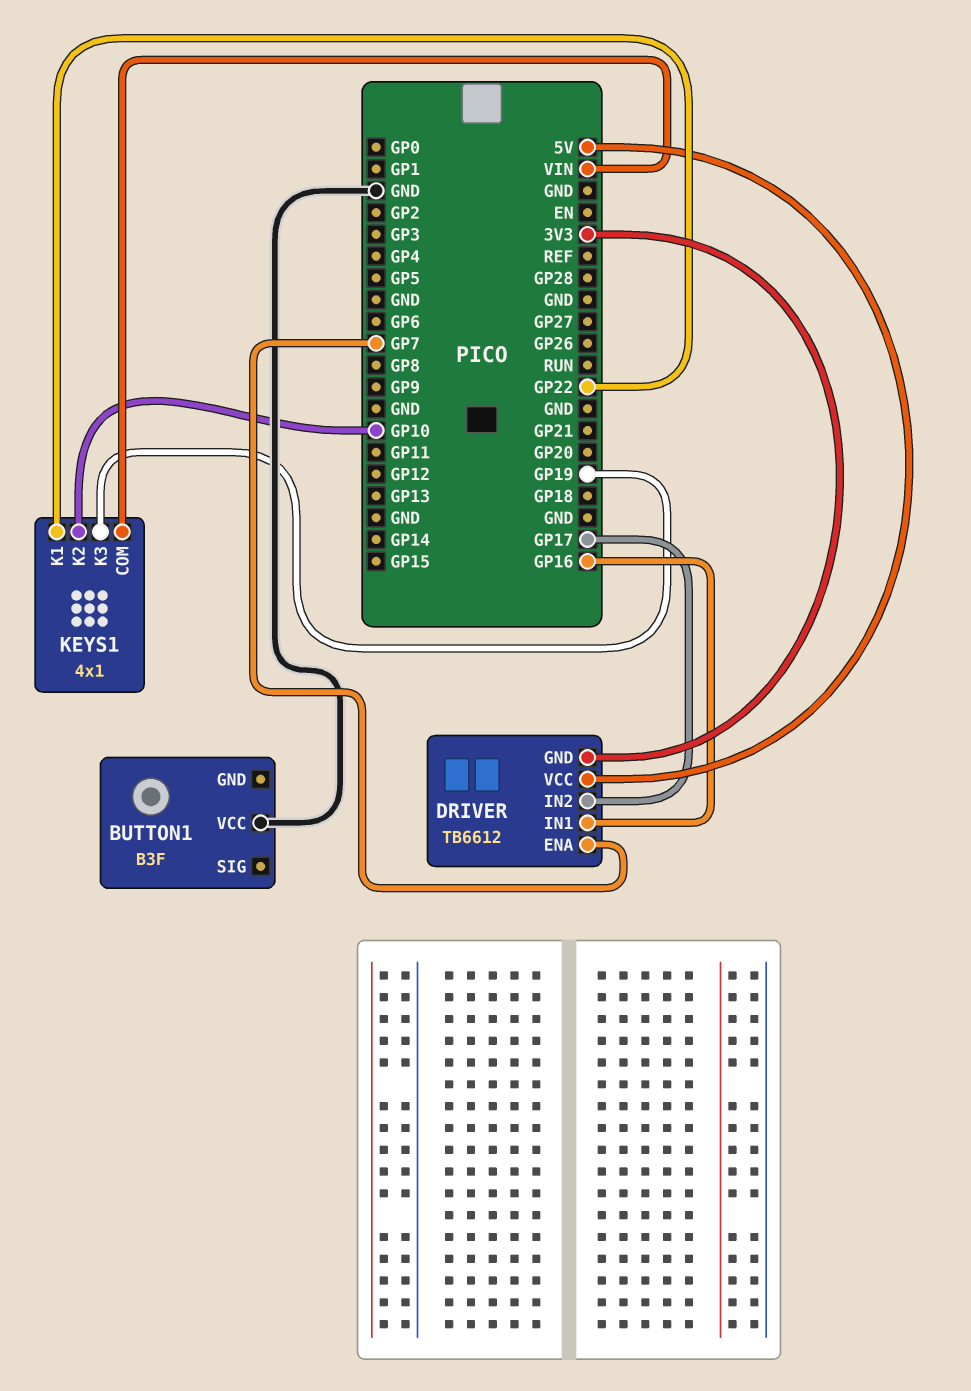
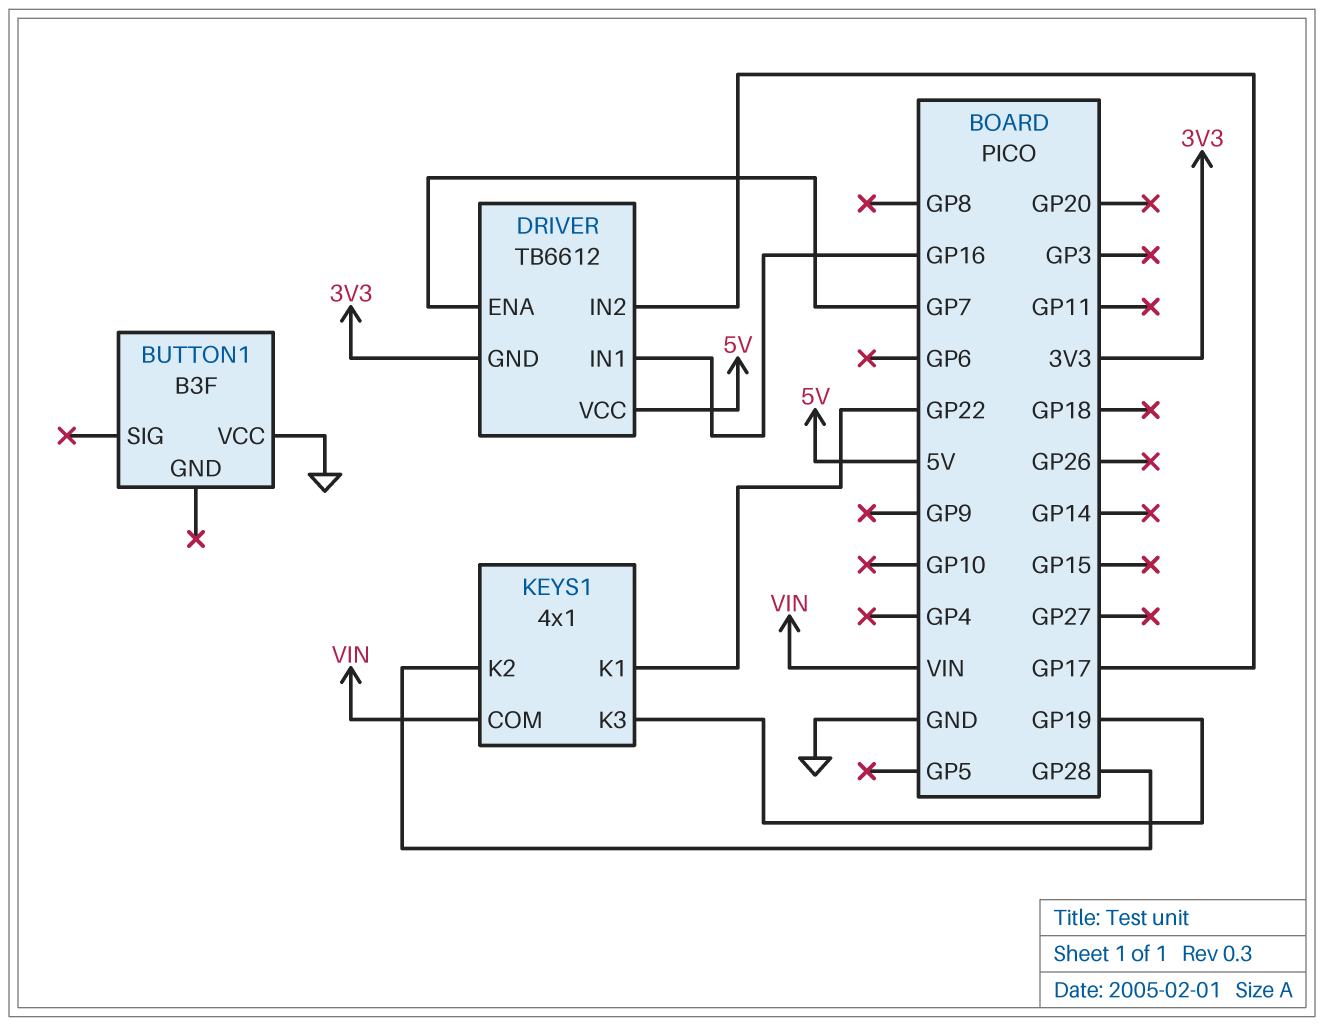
KEYS1 pin K2: GP10 -> GP28

